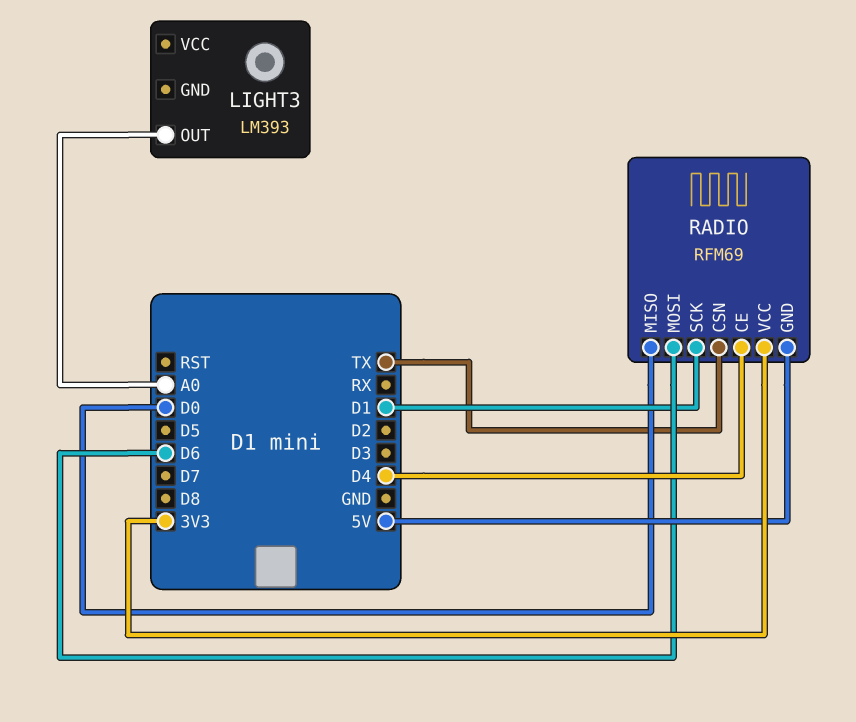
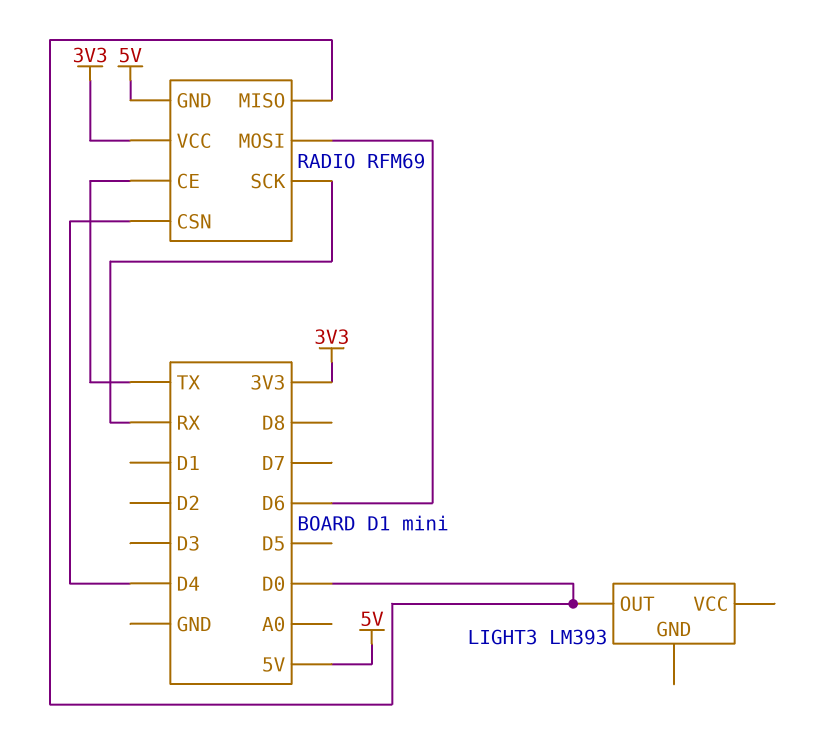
LIGHT3 pin OUT: A0 -> D0
RADIO pin CE: D4 -> TX
RADIO pin CSN: TX -> D4
RADIO pin SCK: D1 -> RX

